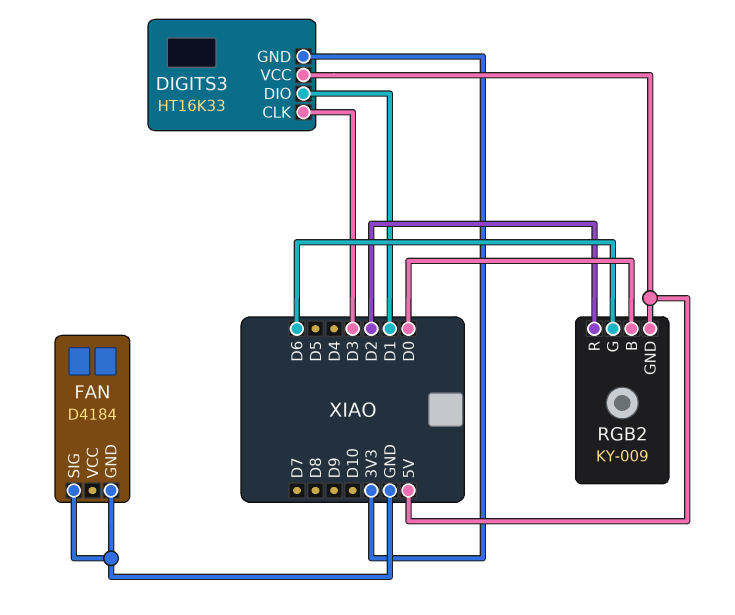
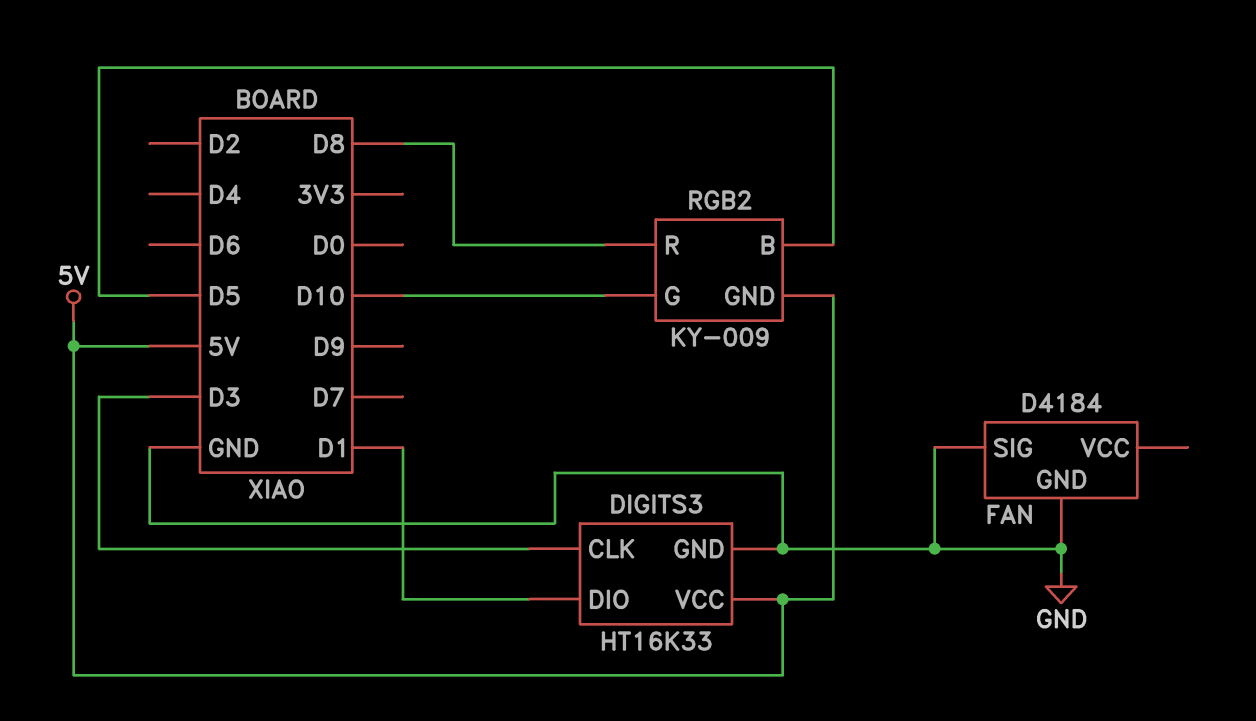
DIGITS3 pin GND: 3V3 -> GND
RGB2 pin B: D0 -> D5
RGB2 pin G: D6 -> D10
RGB2 pin R: D2 -> D8

